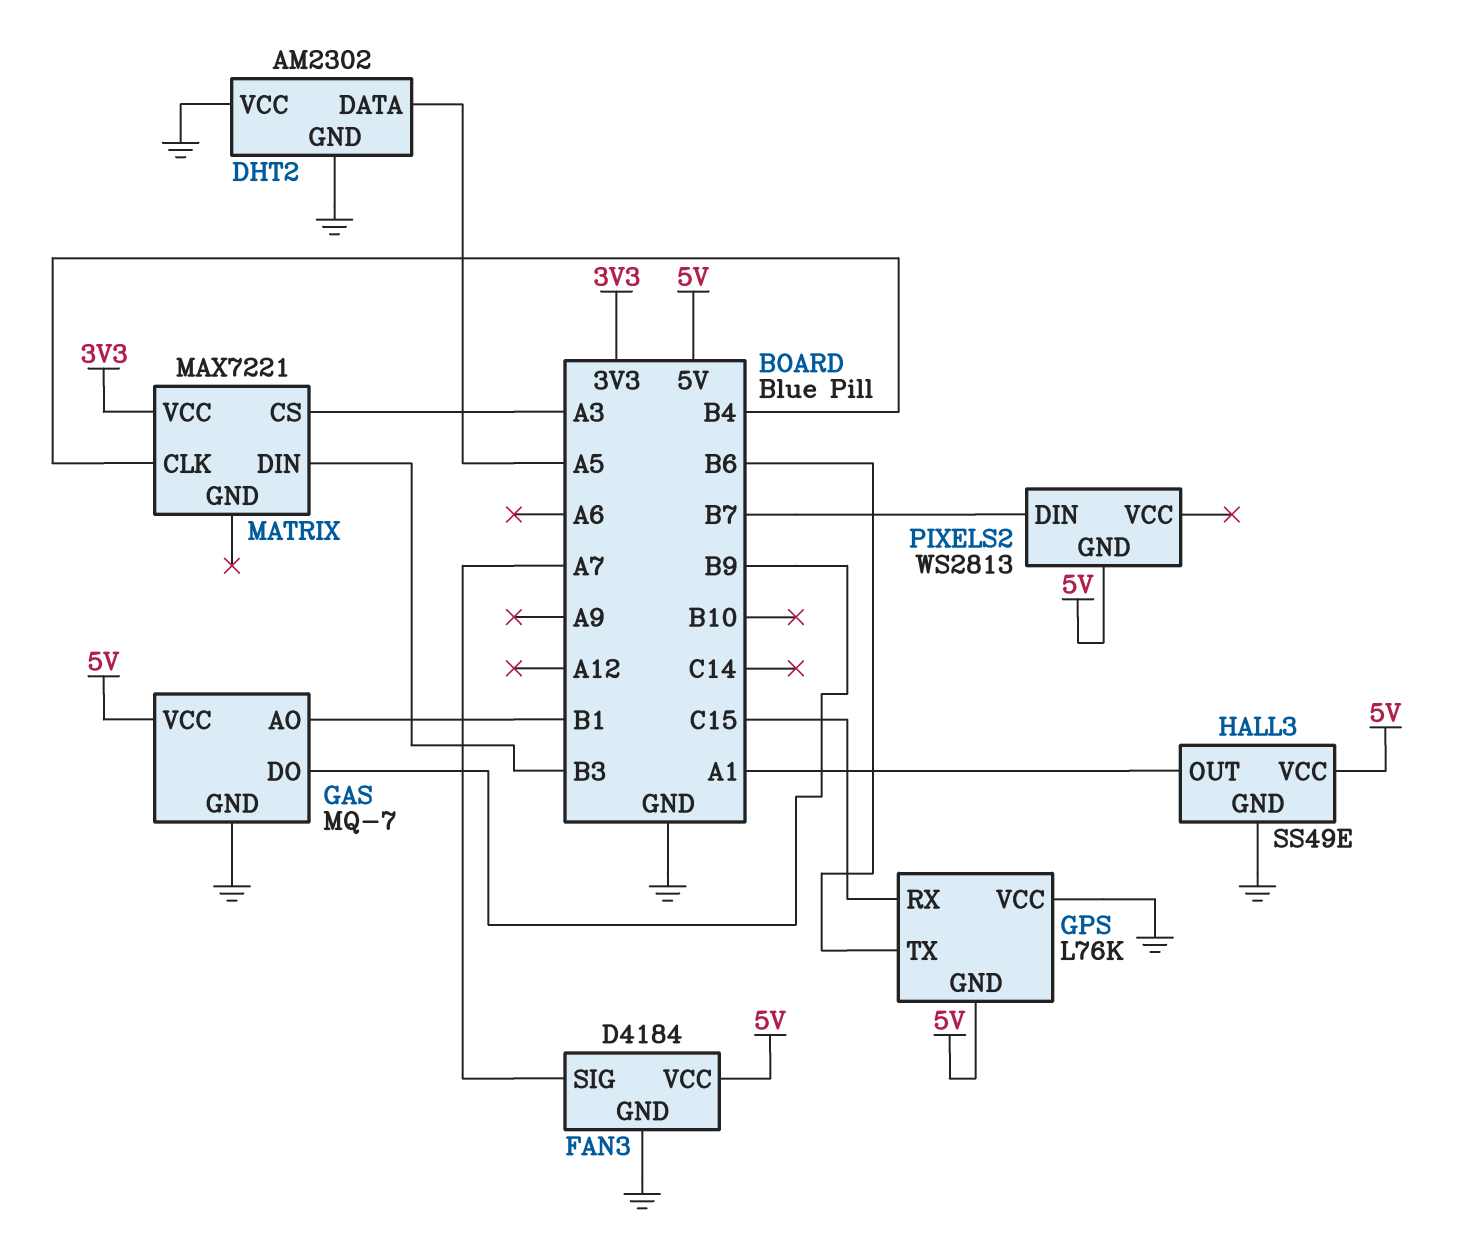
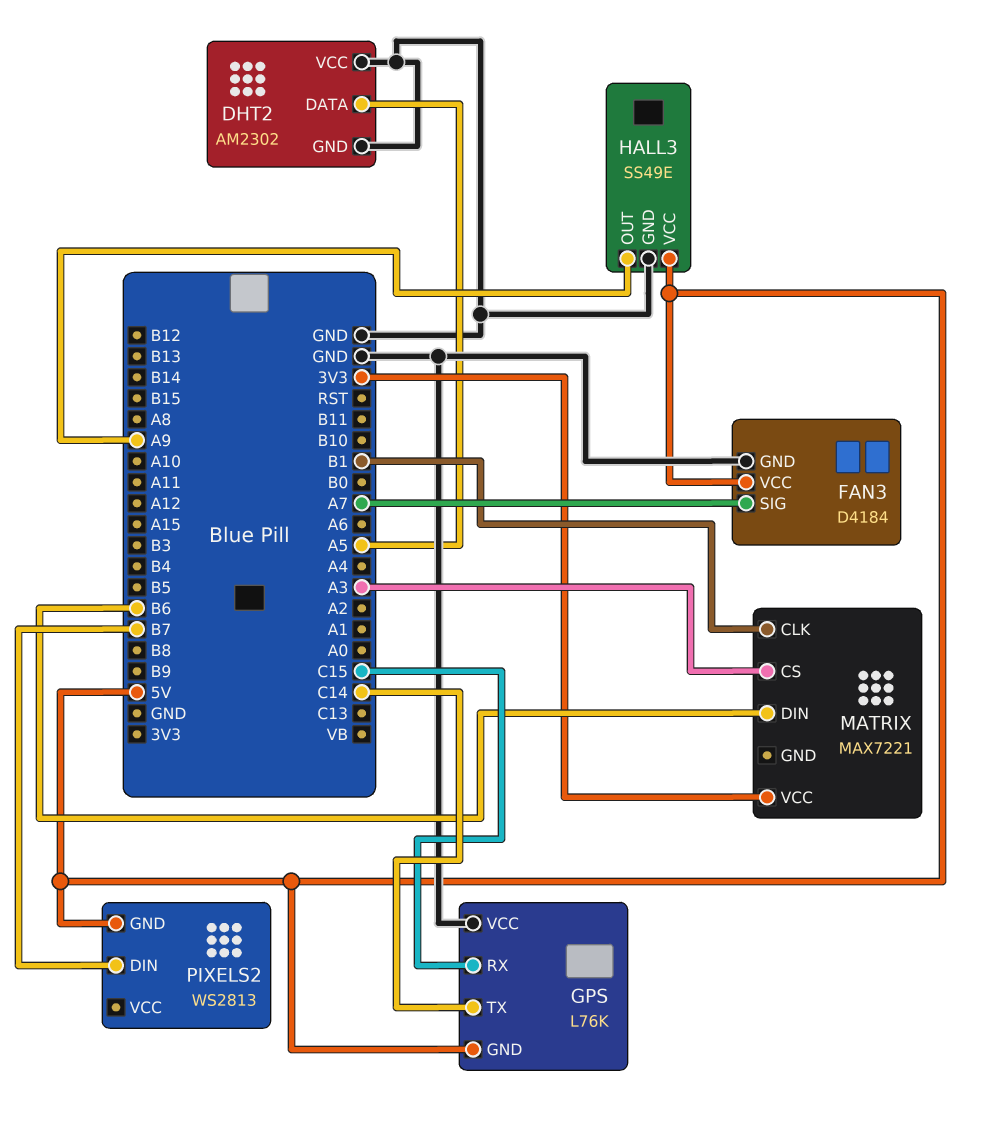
GAS: MQ-7 -> none
GAS pin AO: B1 -> none
GAS pin DO: B9 -> none
GAS pin GND: GND -> none
GAS pin VCC: 5V -> none
GPS pin TX: B6 -> C14
HALL3 pin OUT: A1 -> A9
MATRIX pin CLK: B4 -> B1
MATRIX pin DIN: B3 -> B6

